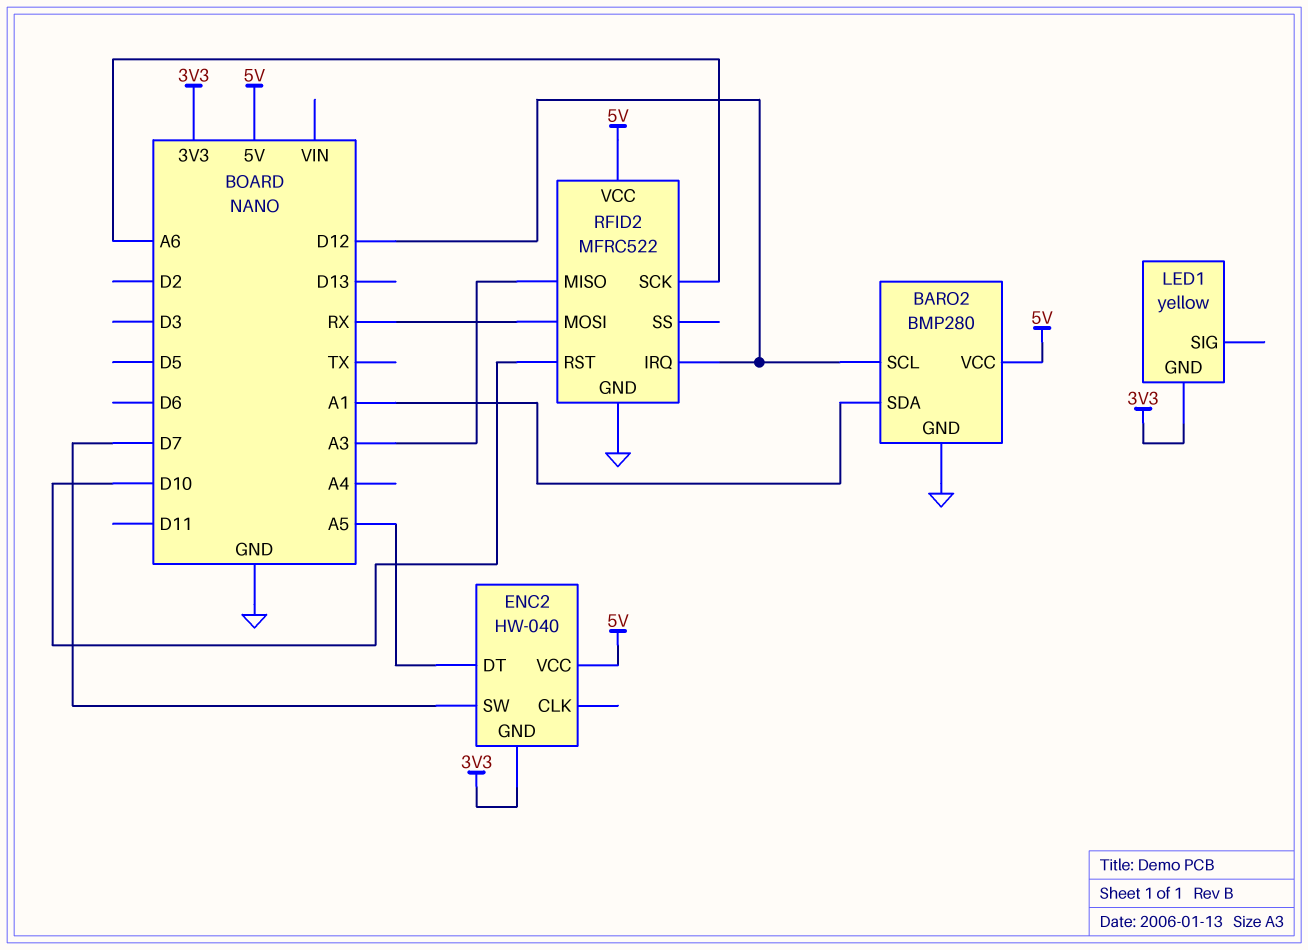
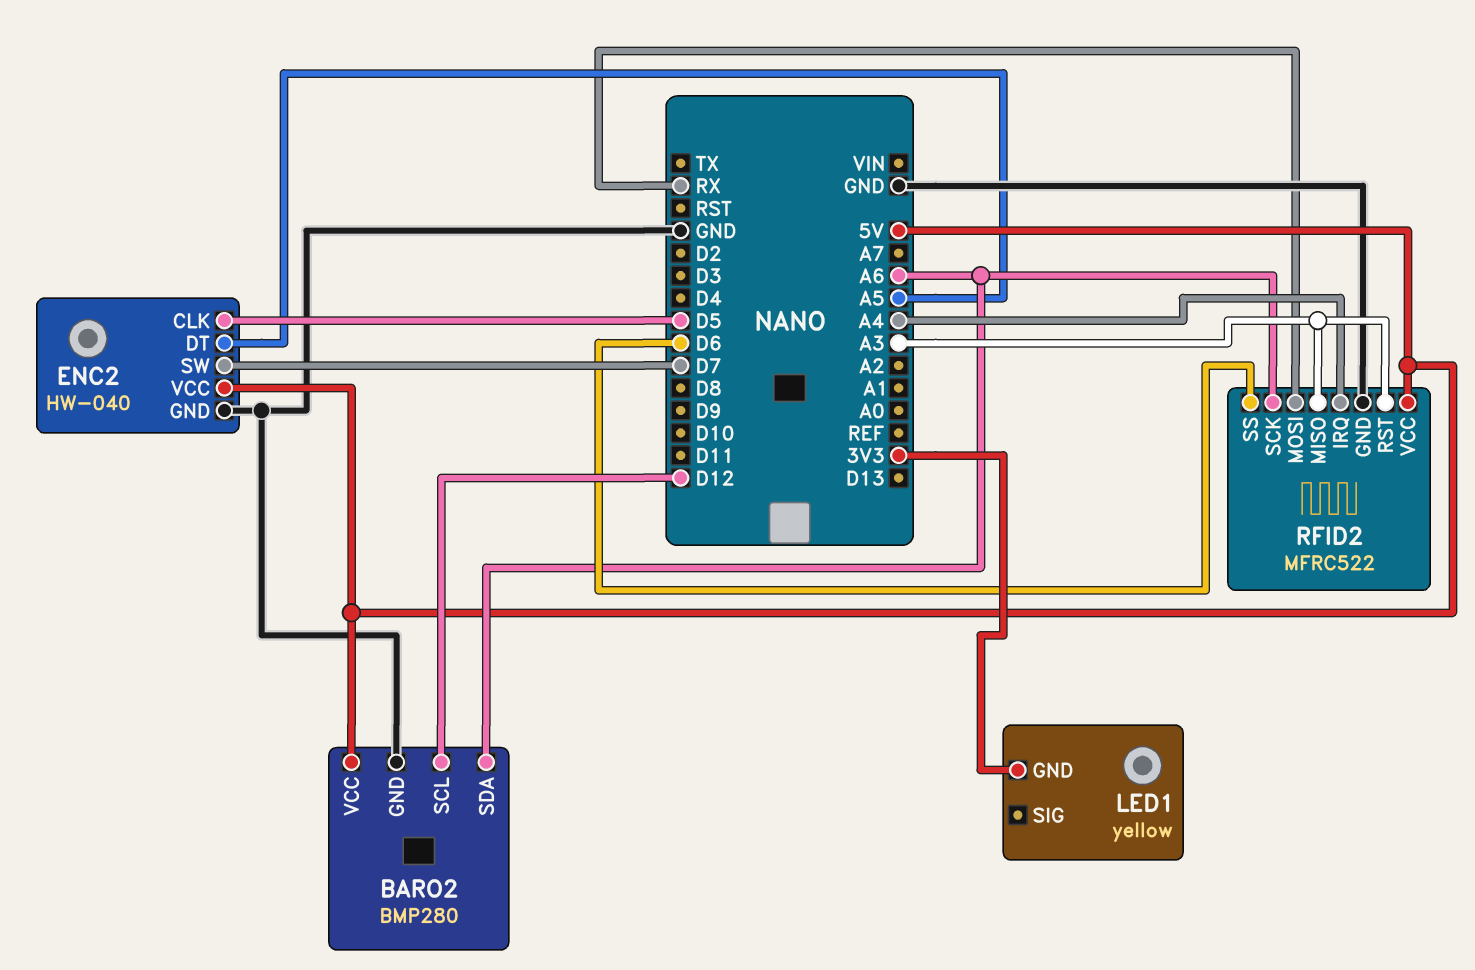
BARO2 pin SDA: A1 -> A6
ENC2 pin CLK: none -> D5
ENC2 pin GND: 3V3 -> GND
RFID2 pin IRQ: D12 -> A4
RFID2 pin RST: D10 -> A3
RFID2 pin SS: none -> D6

